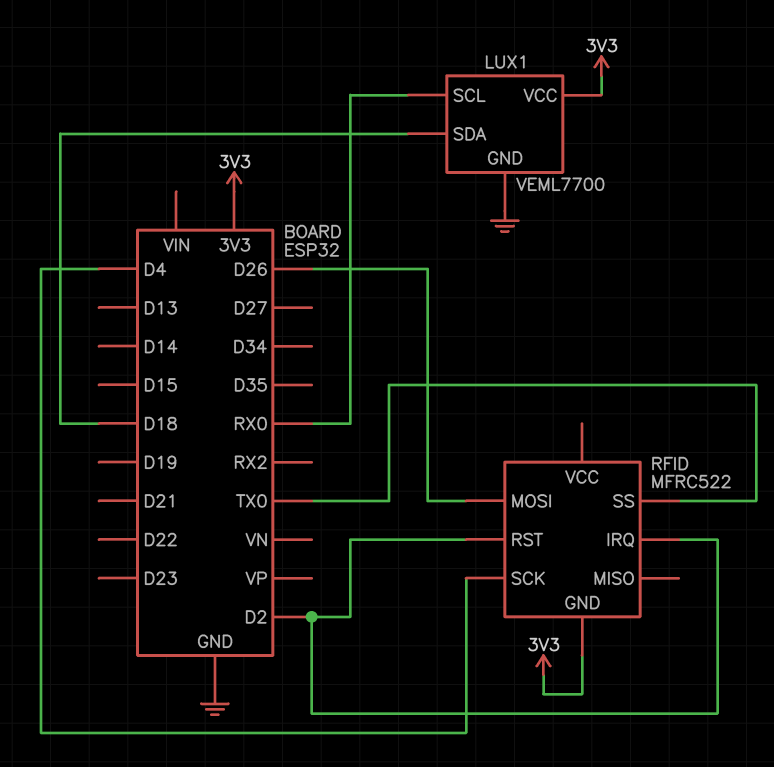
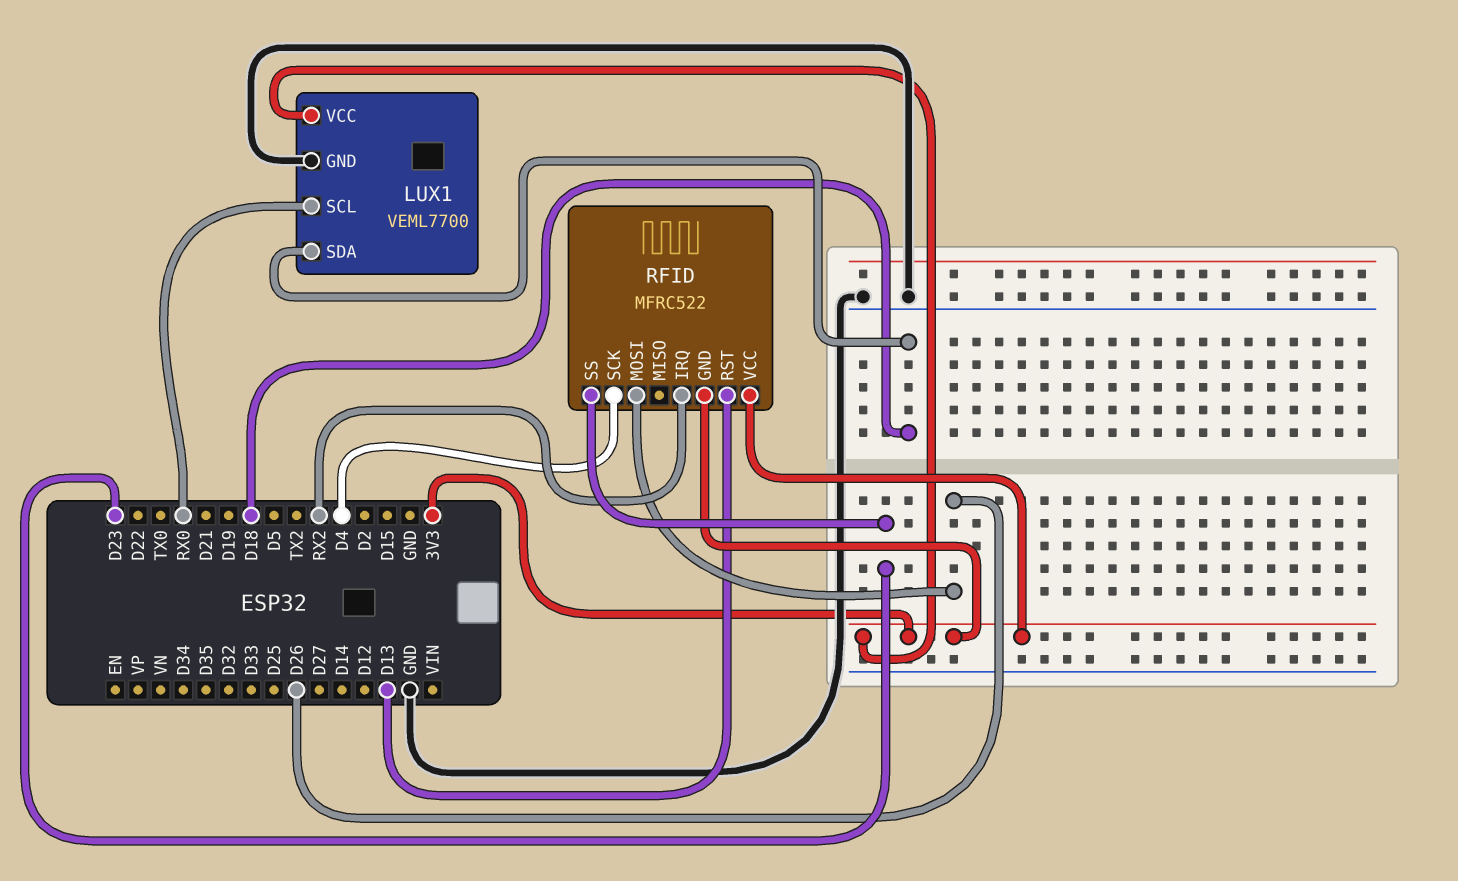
RFID pin IRQ: D2 -> RX2
RFID pin RST: D2 -> D13
RFID pin SS: TX0 -> D23
RFID pin VCC: none -> 3V3

